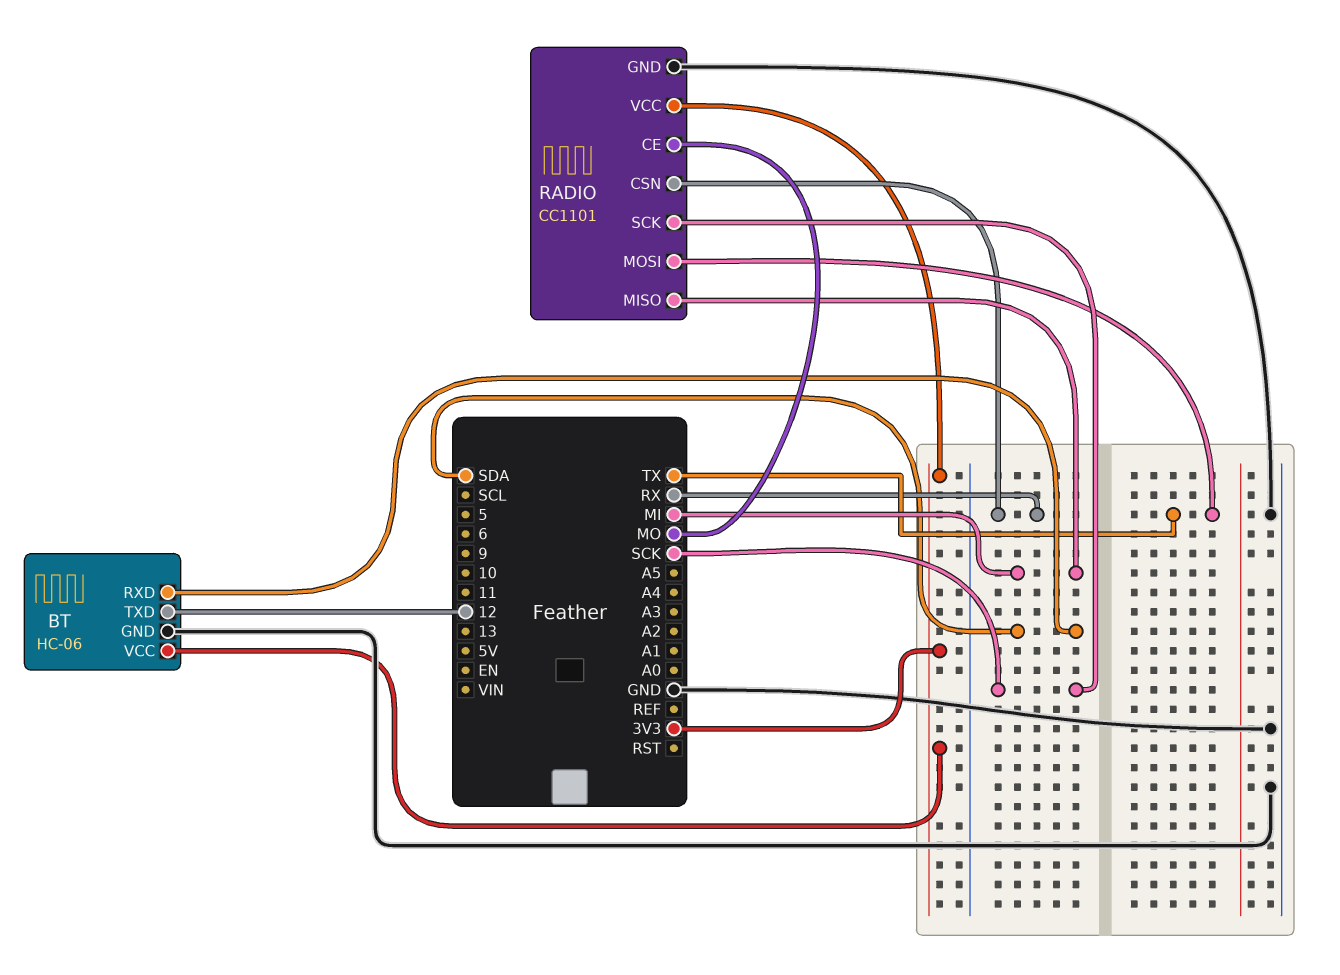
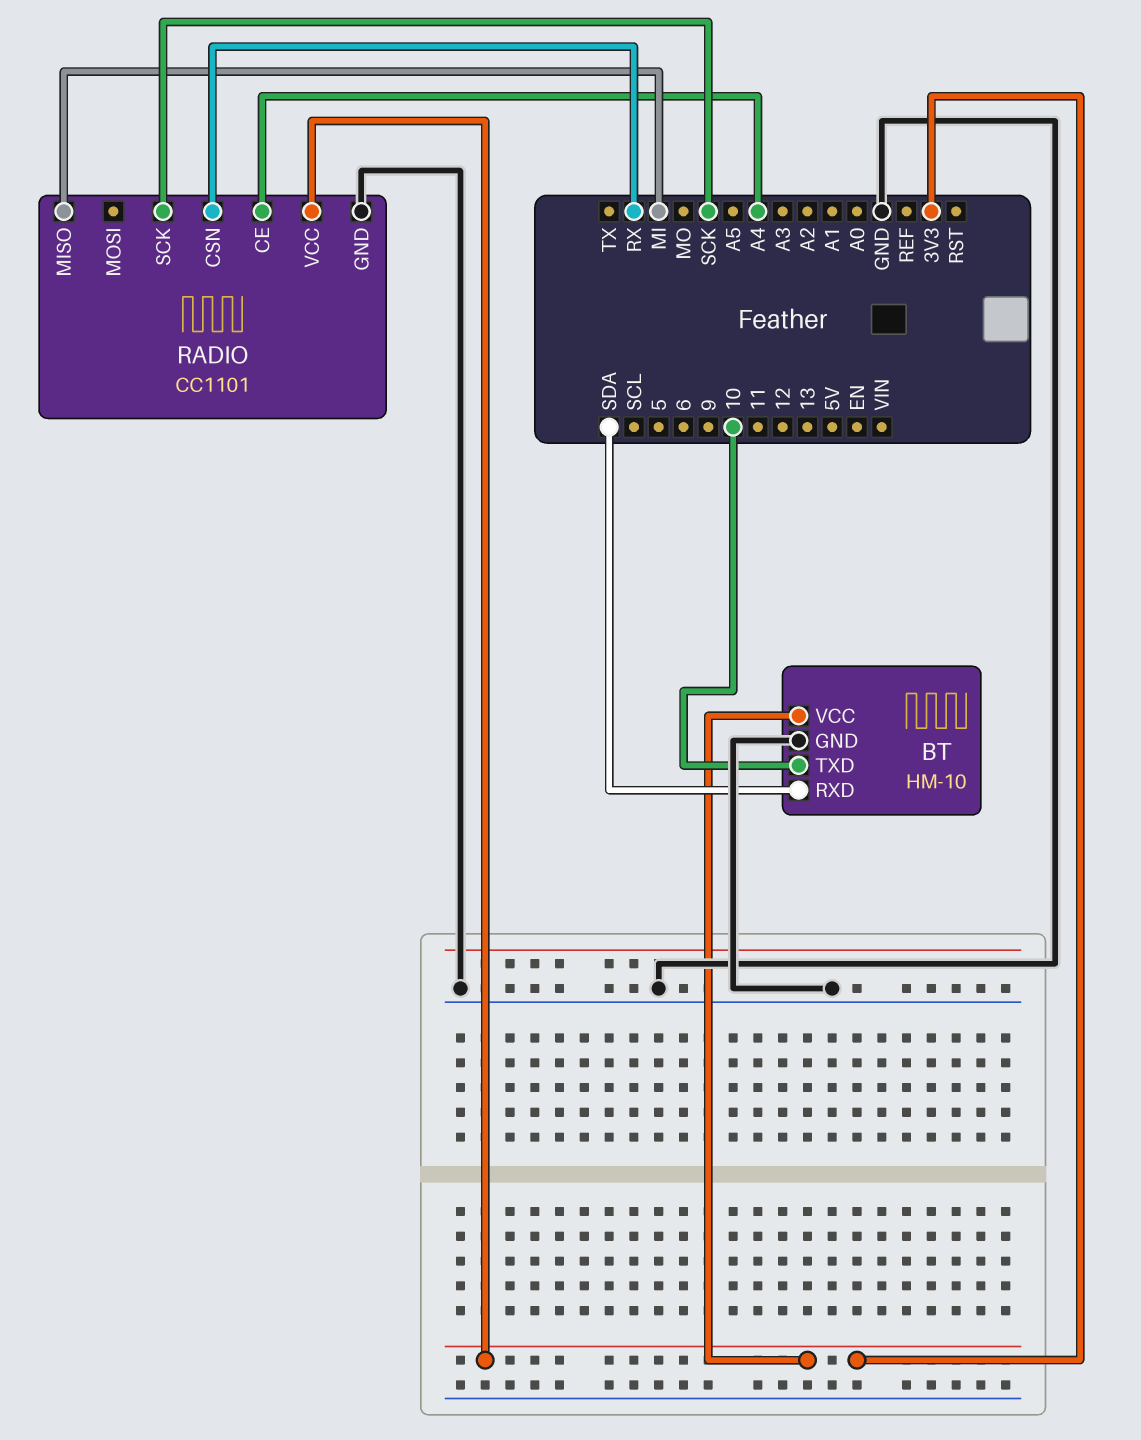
BT: HC-06 -> HM-10
BT pin TXD: 12 -> 10
RADIO pin CE: MO -> A4
RADIO pin MOSI: TX -> none

